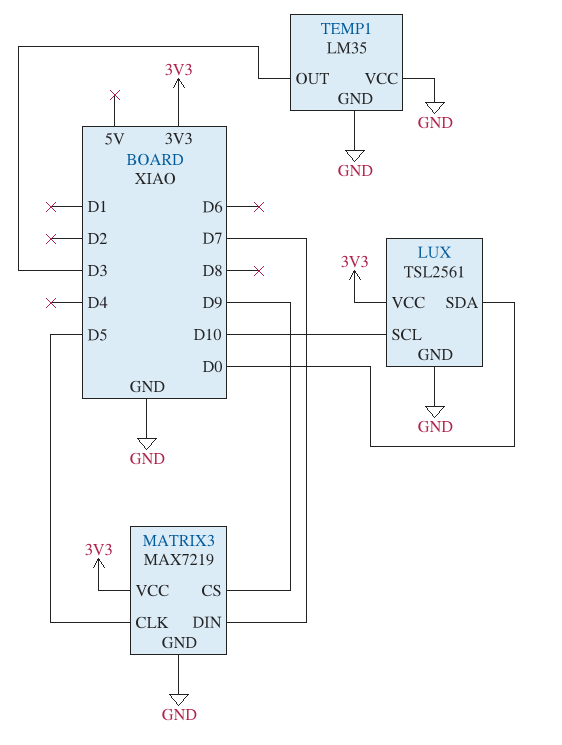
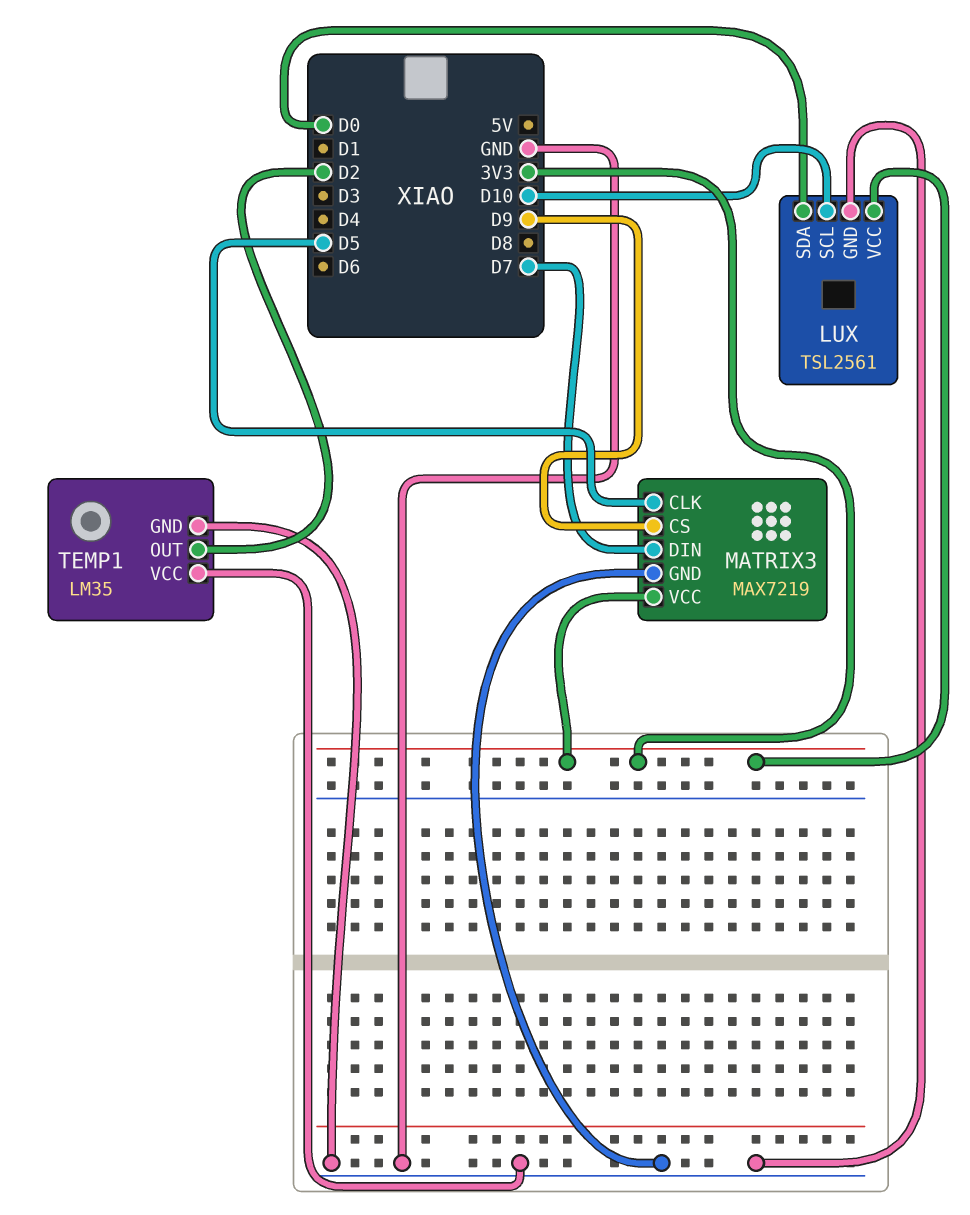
TEMP1 pin OUT: D3 -> D2

